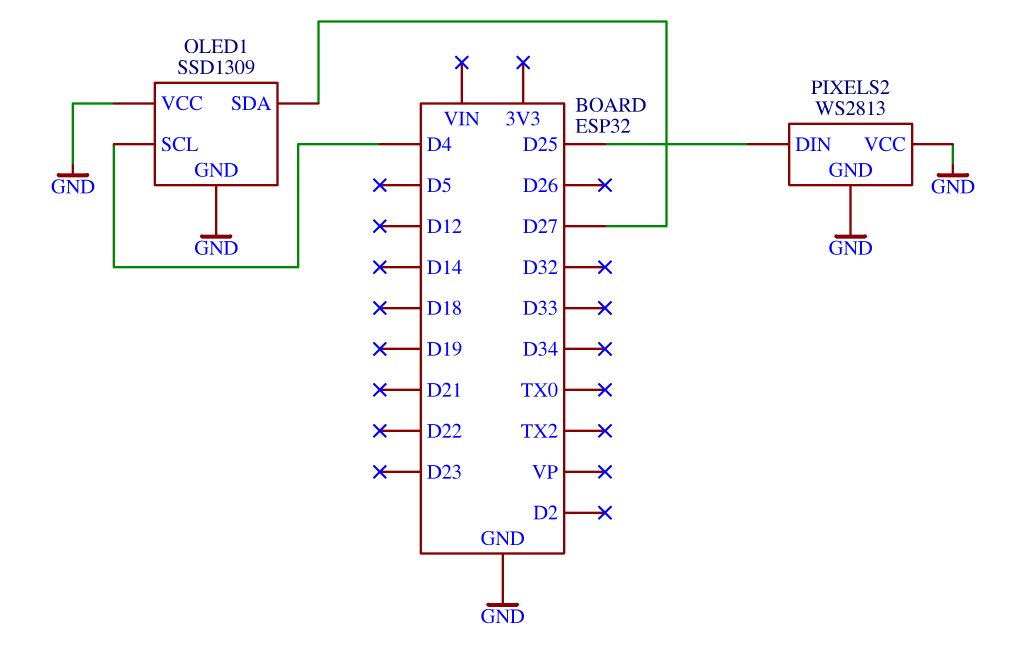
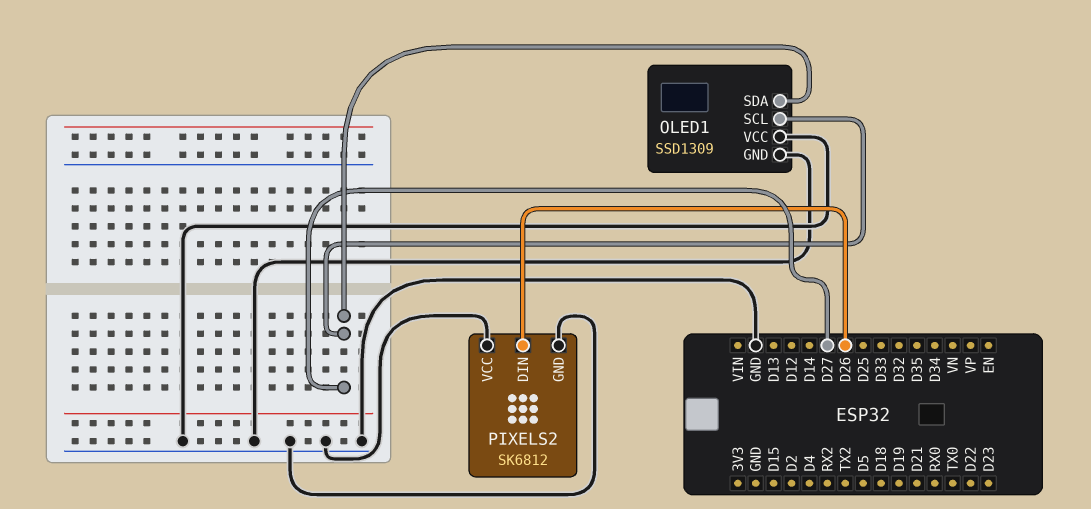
OLED1 pin SCL: D4 -> D27
PIXELS2: WS2813 -> SK6812
PIXELS2 pin DIN: D25 -> D26

